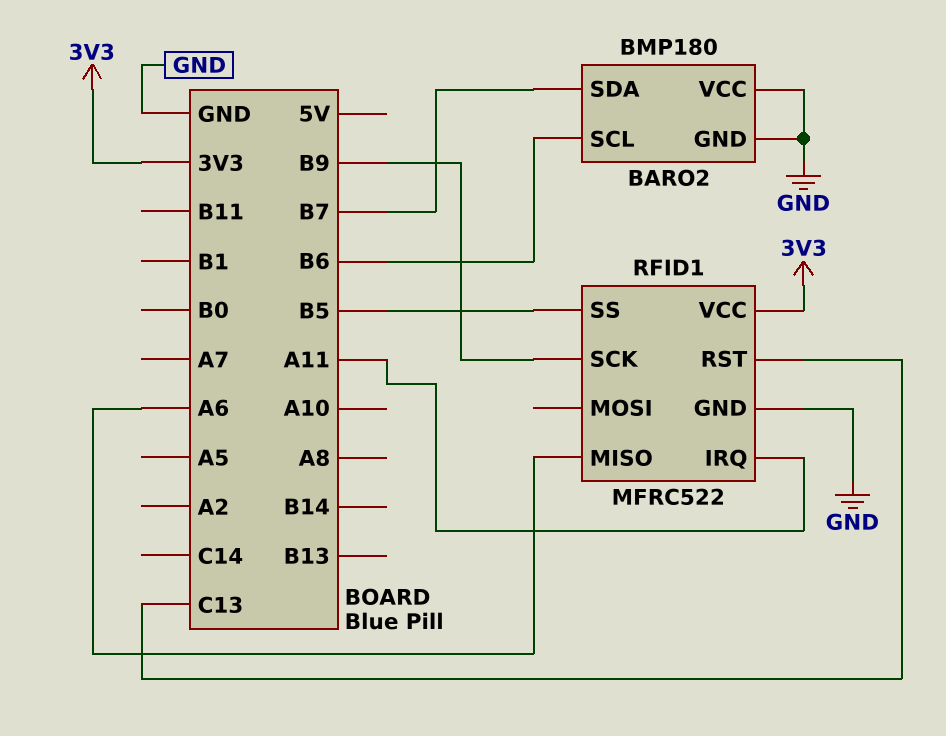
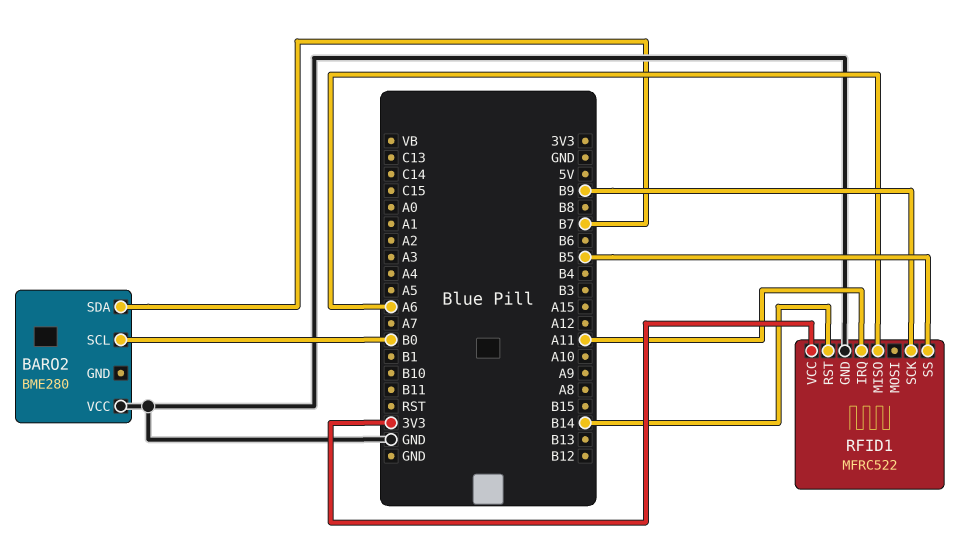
BARO2: BMP180 -> BME280
BARO2 pin GND: GND -> none
BARO2 pin SCL: B6 -> B0
RFID1 pin RST: C13 -> B14

